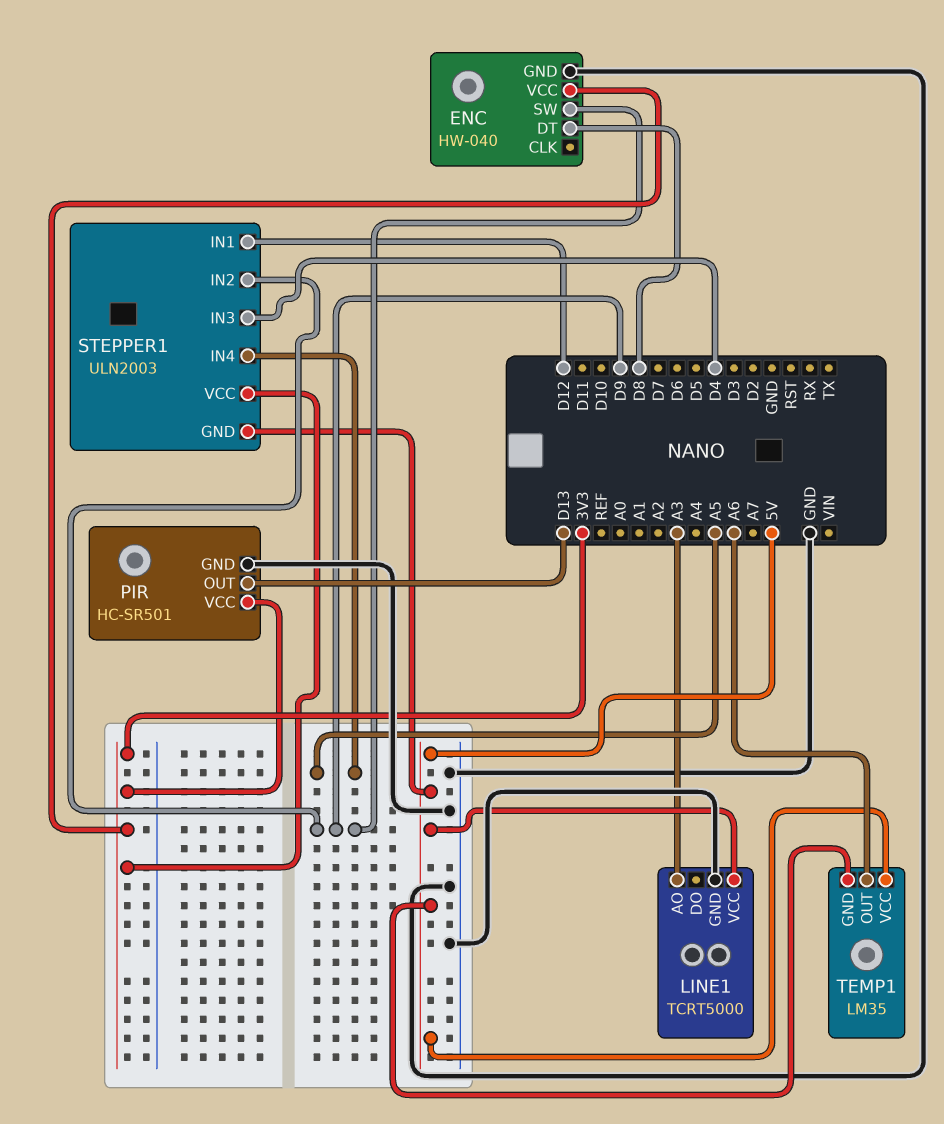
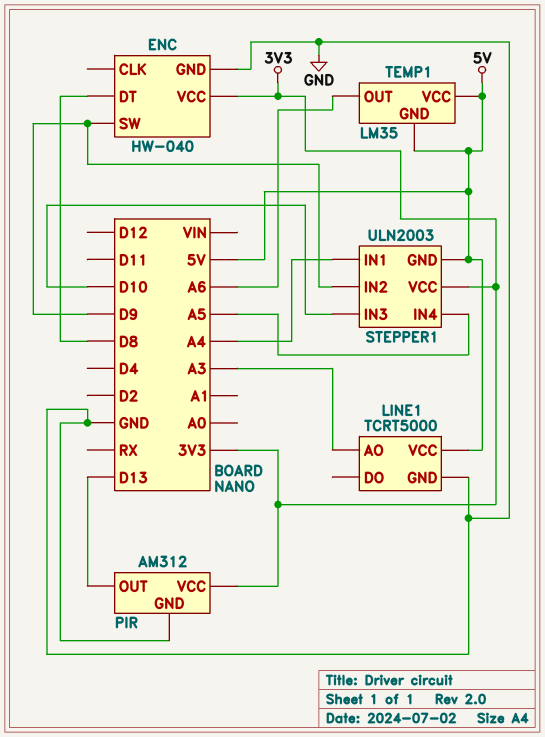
PIR: HC-SR501 -> AM312
STEPPER1 pin IN1: D12 -> A4
STEPPER1 pin IN3: D4 -> D10

